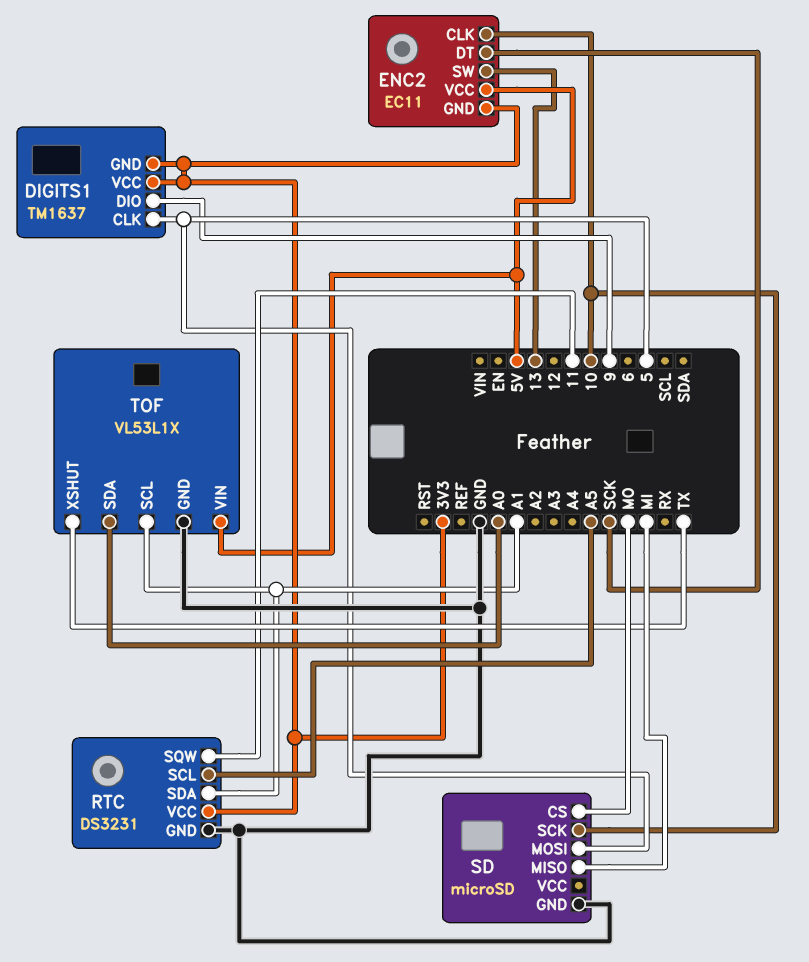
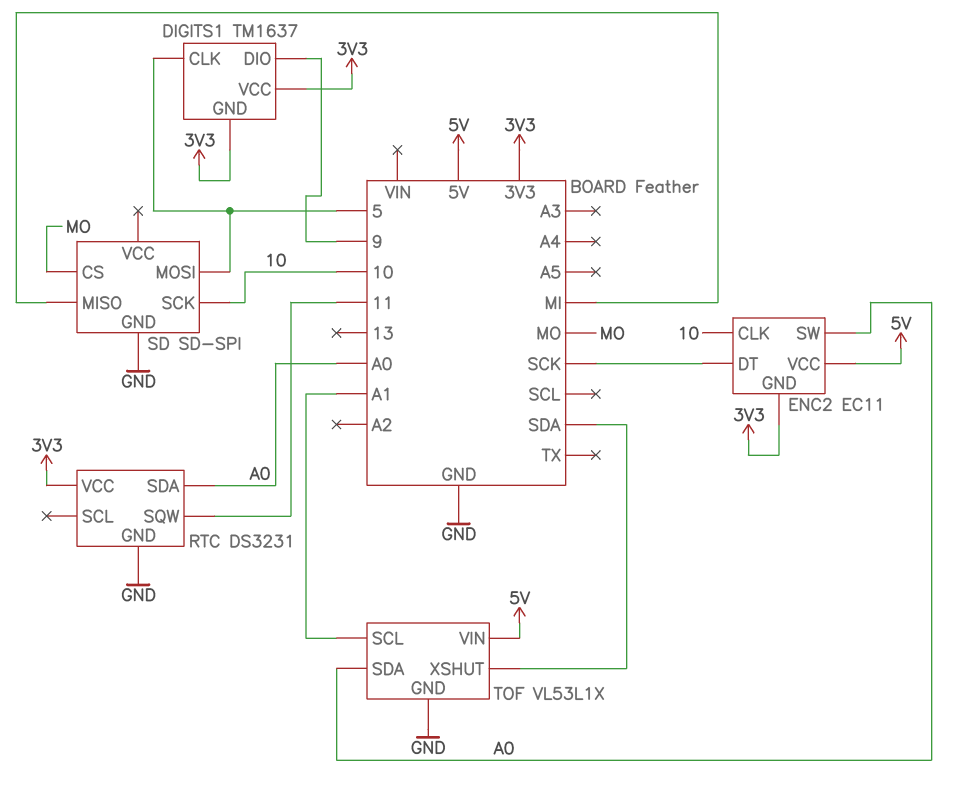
ENC2 pin SW: 13 -> A0
RTC pin SCL: A5 -> none
RTC pin SDA: A1 -> A0
SD: microSD -> SD-SPI
TOF pin XSHUT: TX -> SDA

